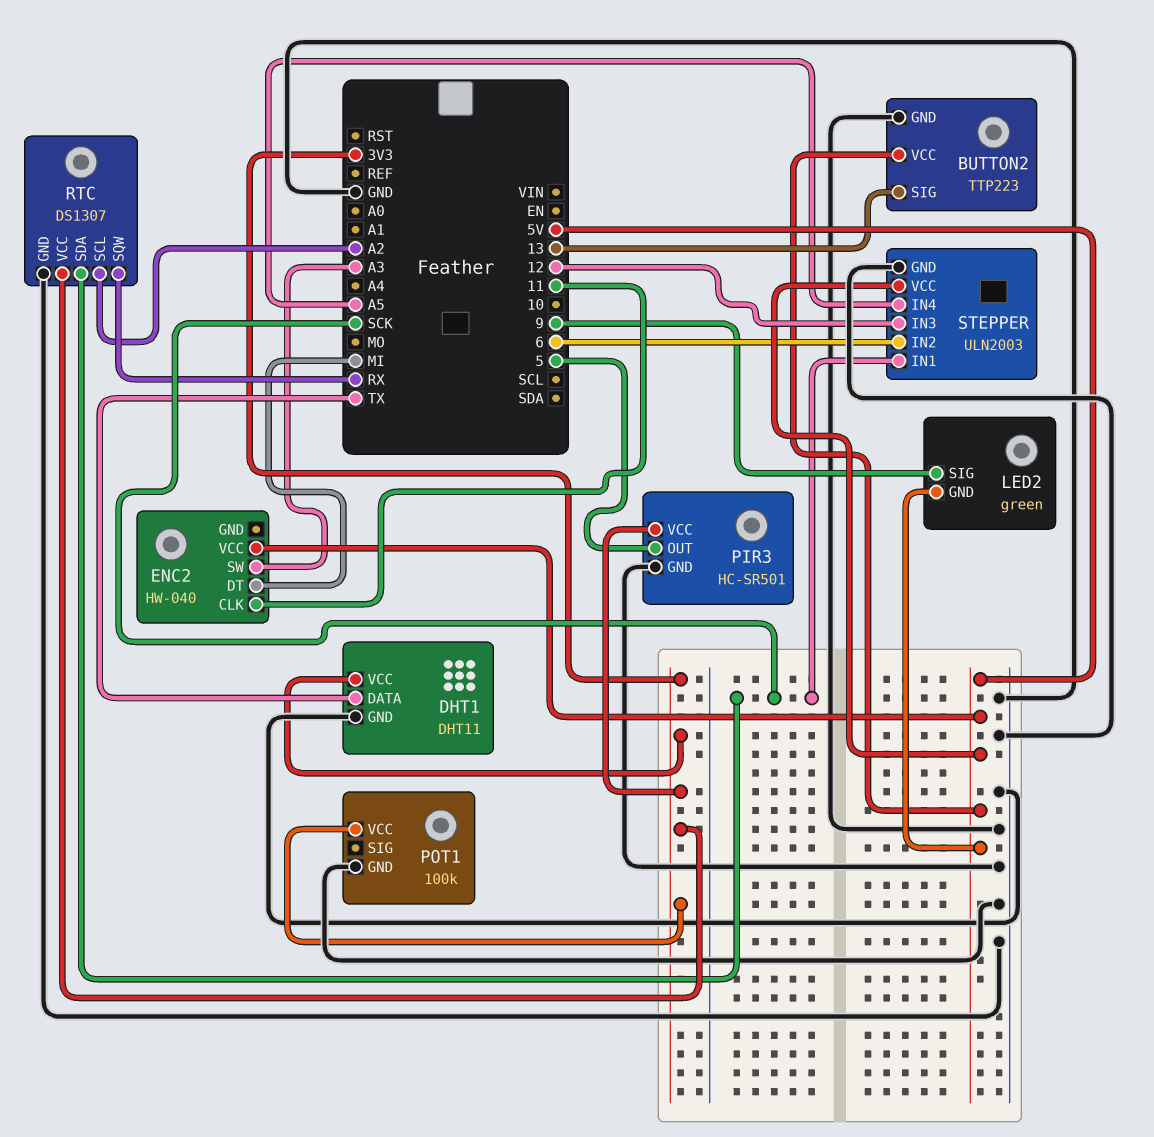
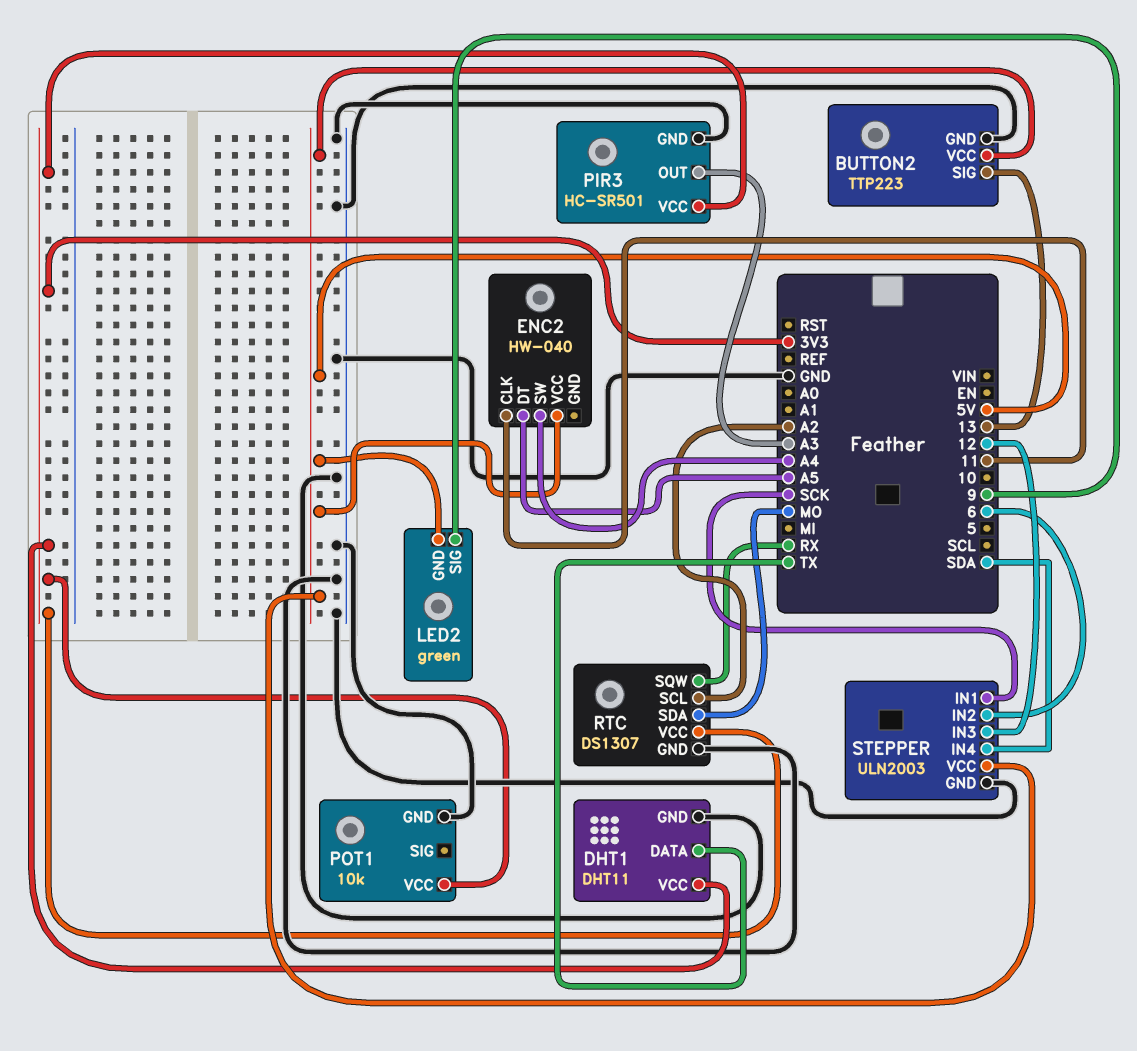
ENC2 pin DT: MI -> A5
ENC2 pin SW: A3 -> A4
PIR3 pin OUT: 5 -> A3
POT1: 100k -> 10k
RTC pin SDA: SCK -> MO
STEPPER pin IN4: A5 -> SDA

